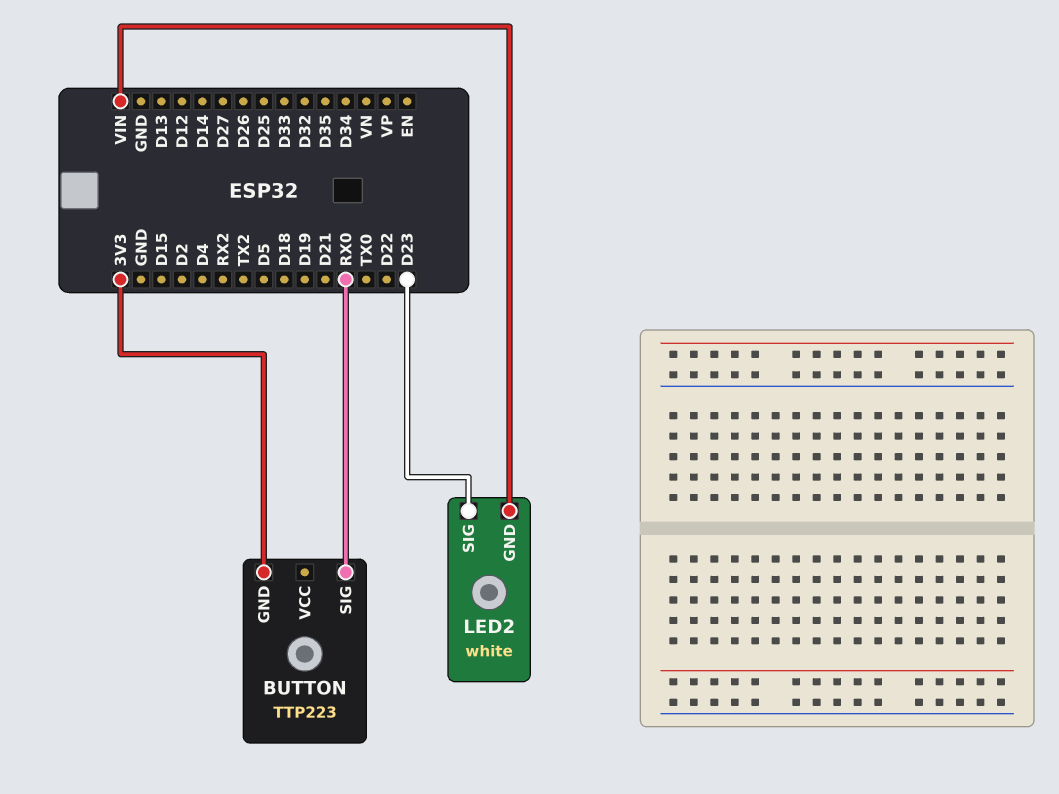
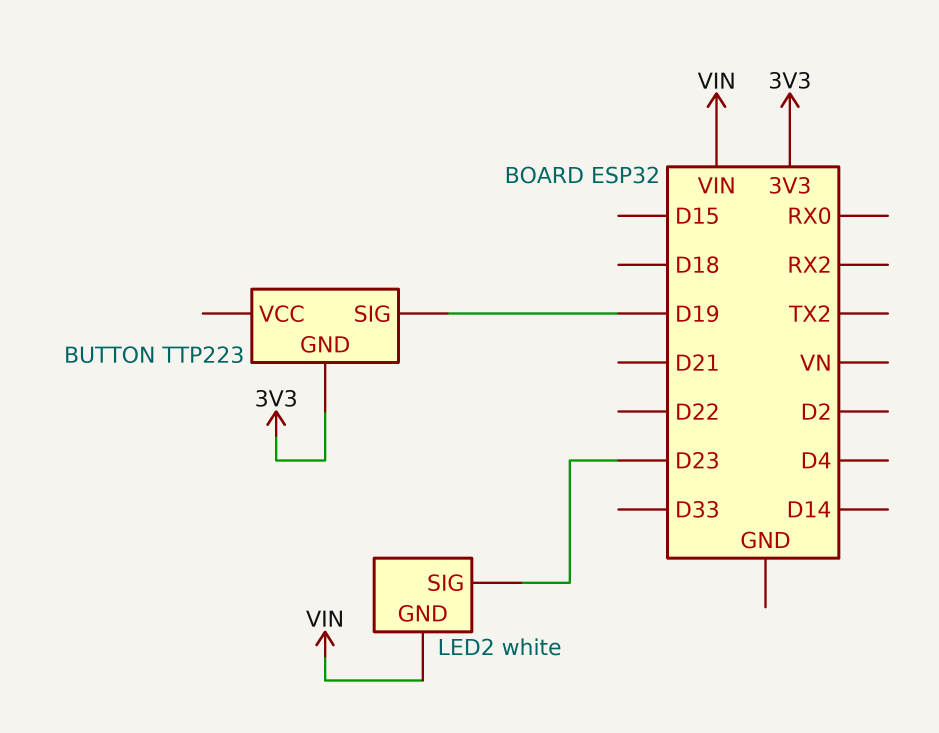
BUTTON pin SIG: RX0 -> D19

